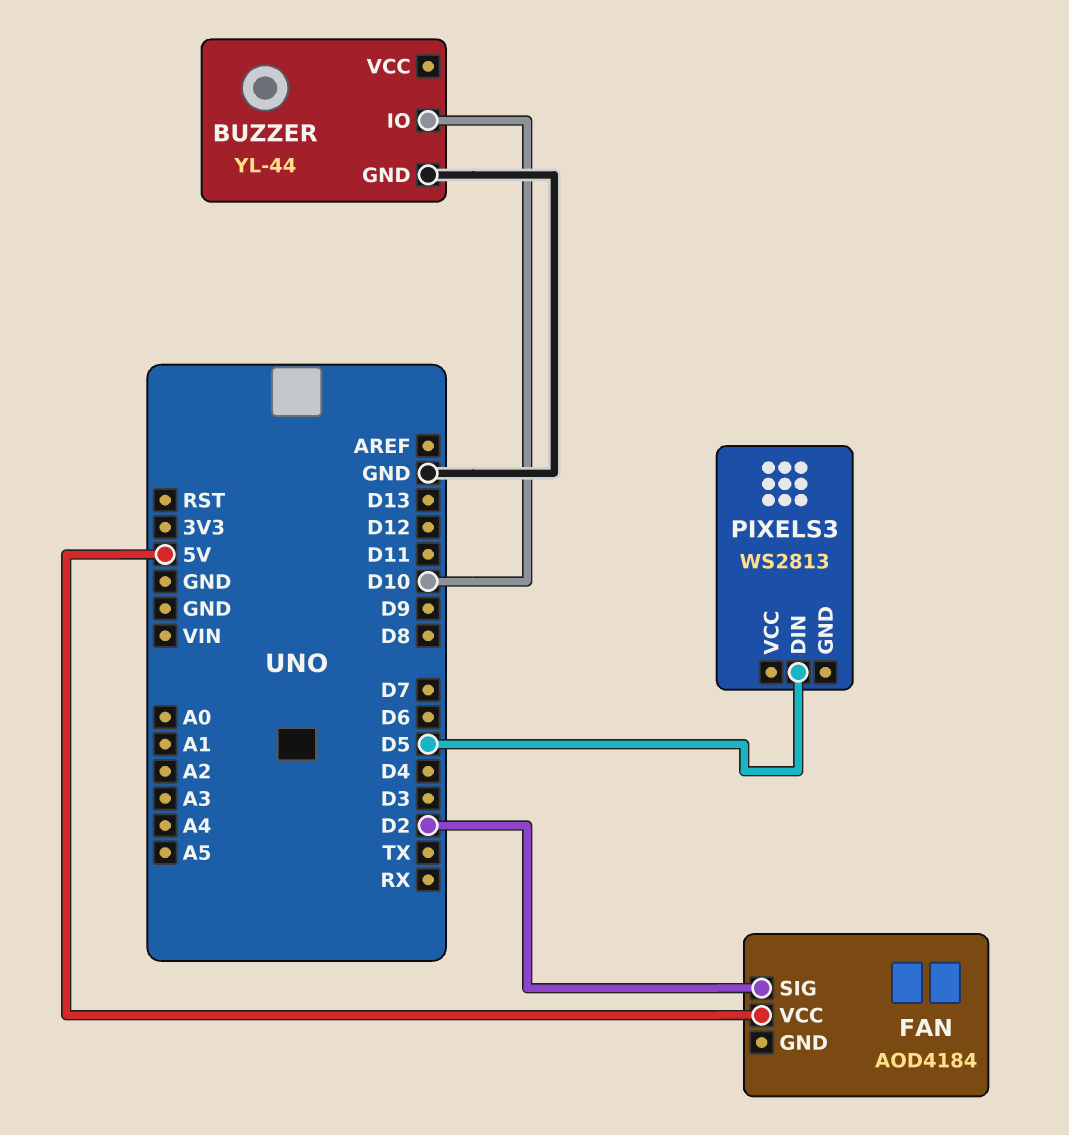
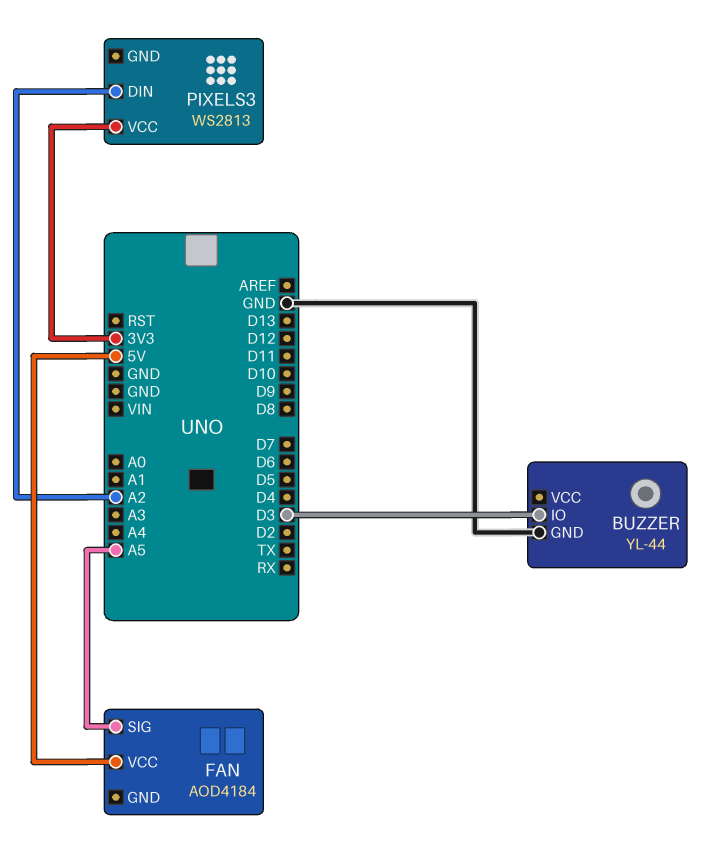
BUZZER pin IO: D10 -> D3
FAN pin SIG: D2 -> A5
PIXELS3 pin DIN: D5 -> A2
PIXELS3 pin VCC: none -> 3V3

